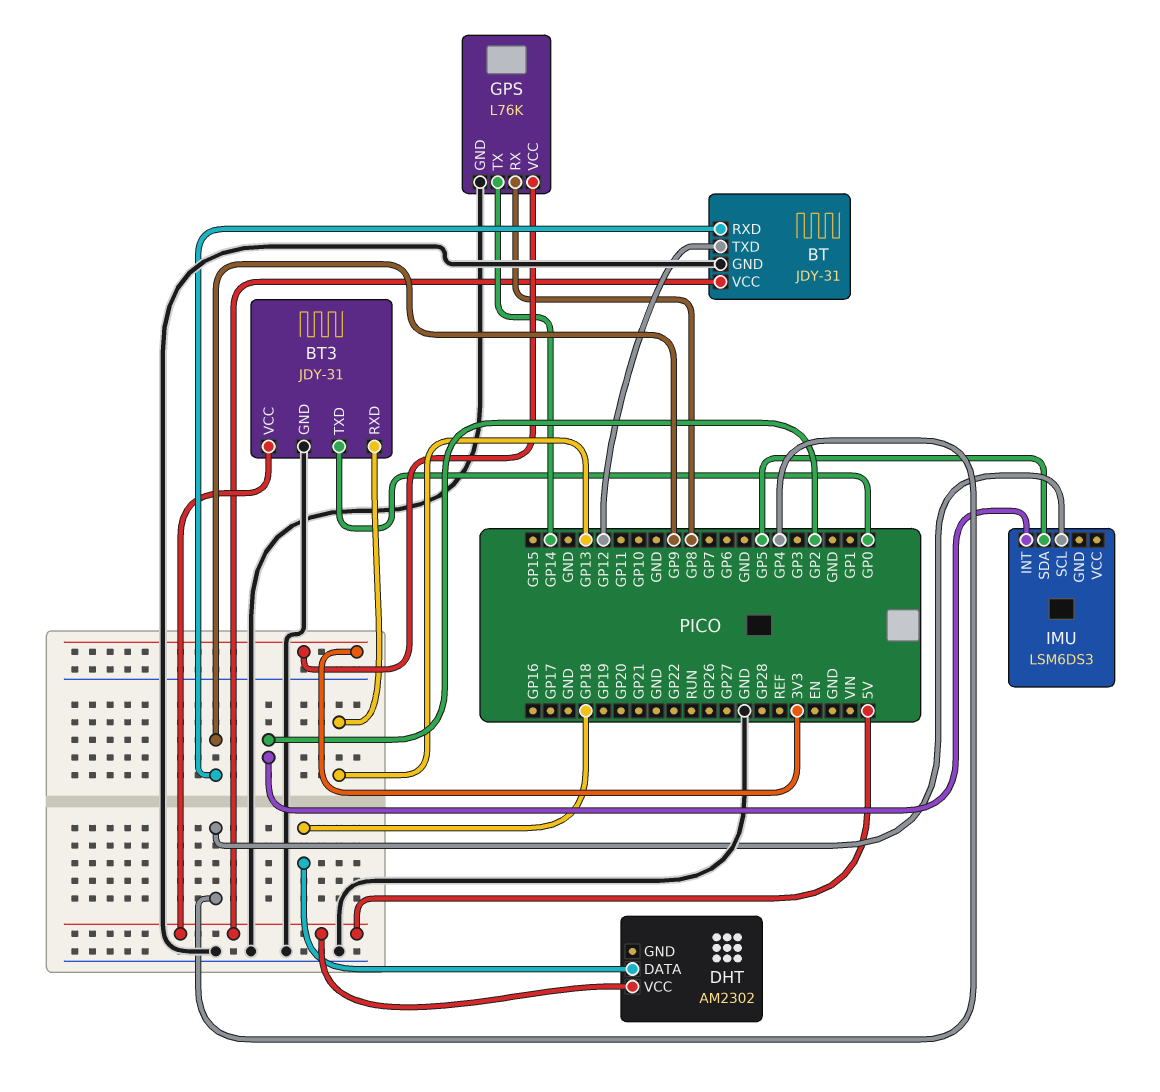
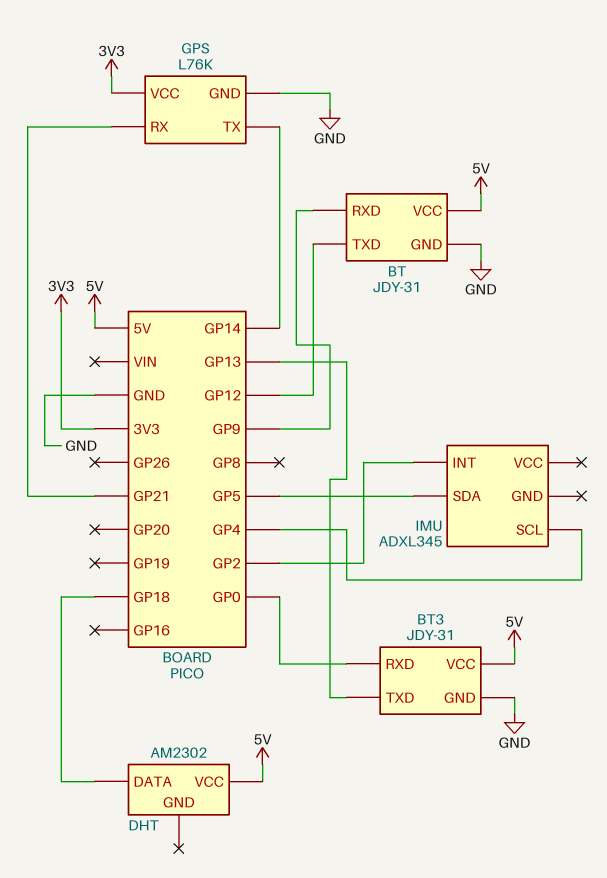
BT3 pin RXD: GP13 -> GP0
BT3 pin TXD: GP0 -> GP13
GPS pin RX: GP8 -> GP21
IMU: LSM6DS3 -> ADXL345

